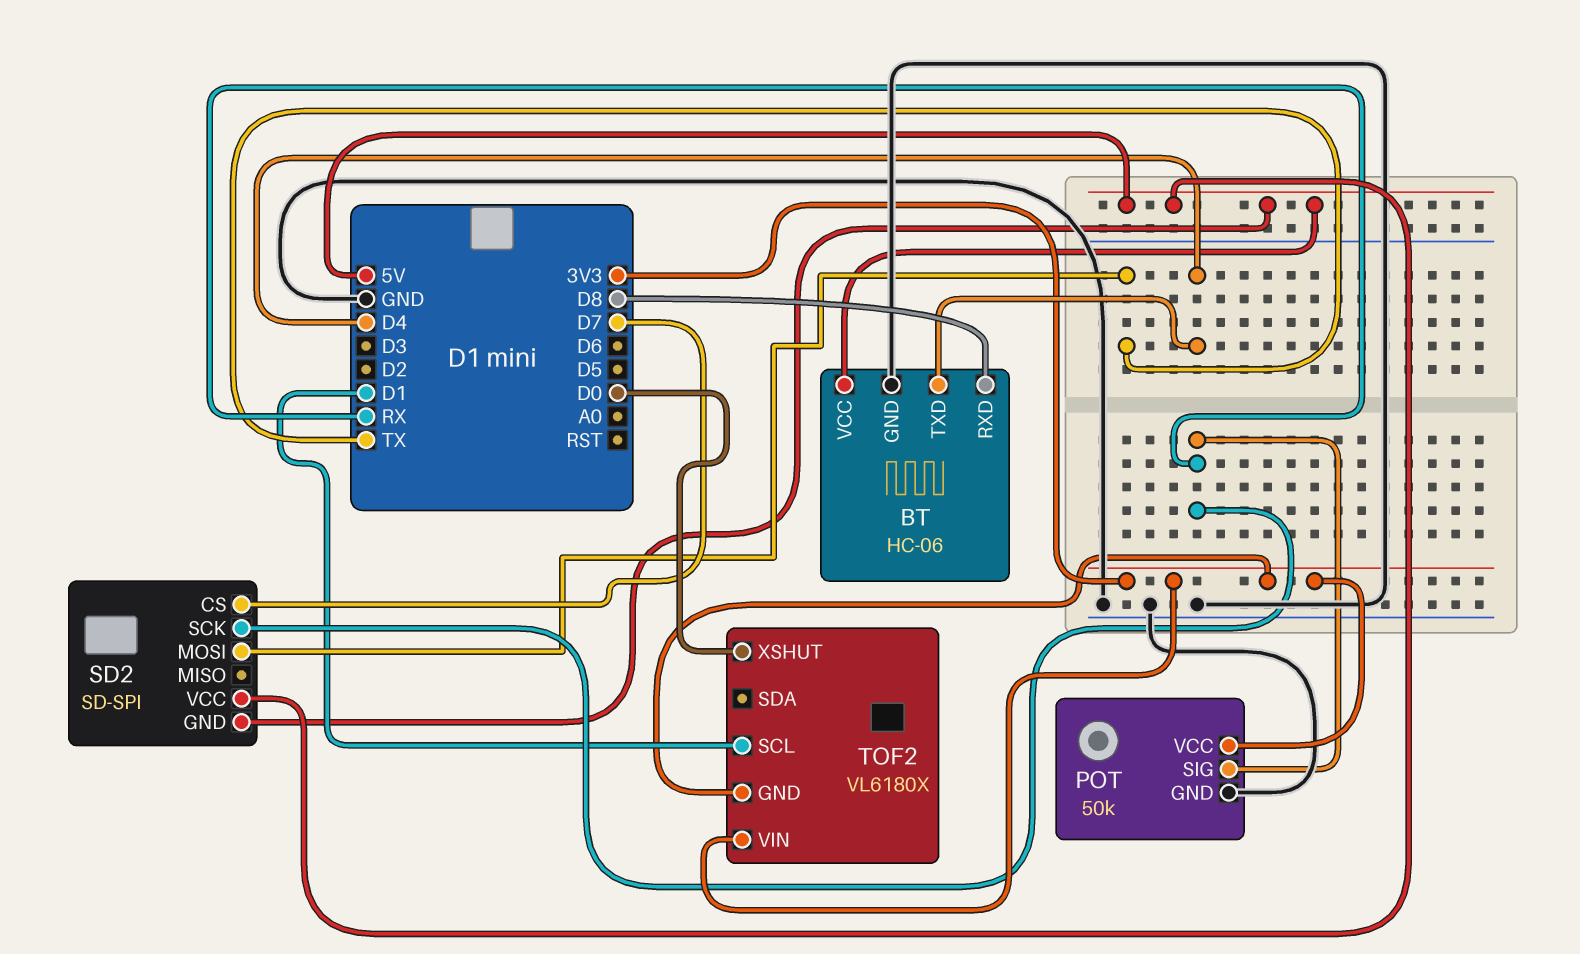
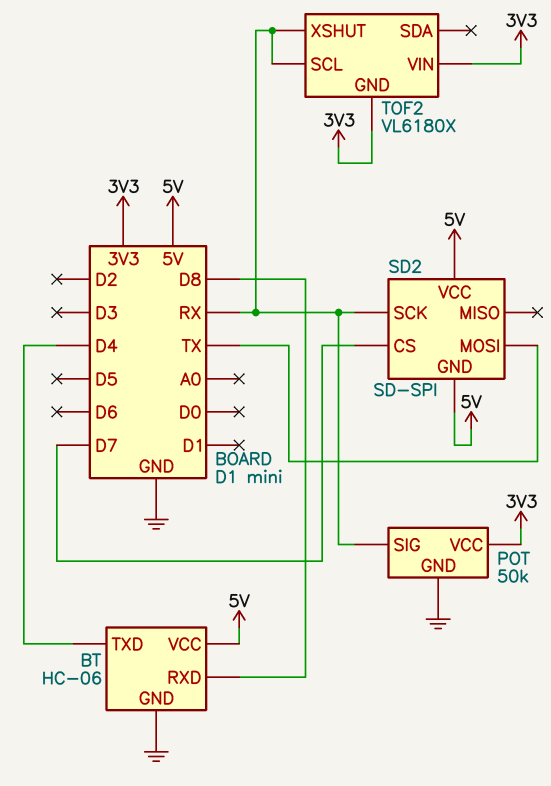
TOF2 pin SCL: D1 -> RX
TOF2 pin XSHUT: D0 -> RX

